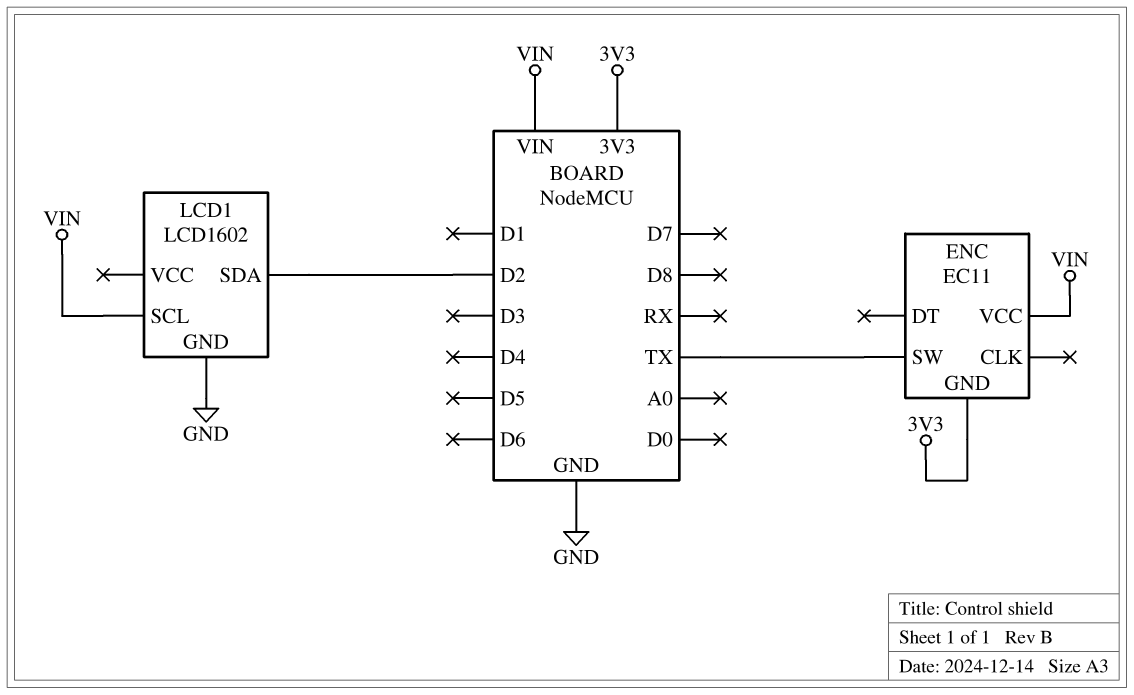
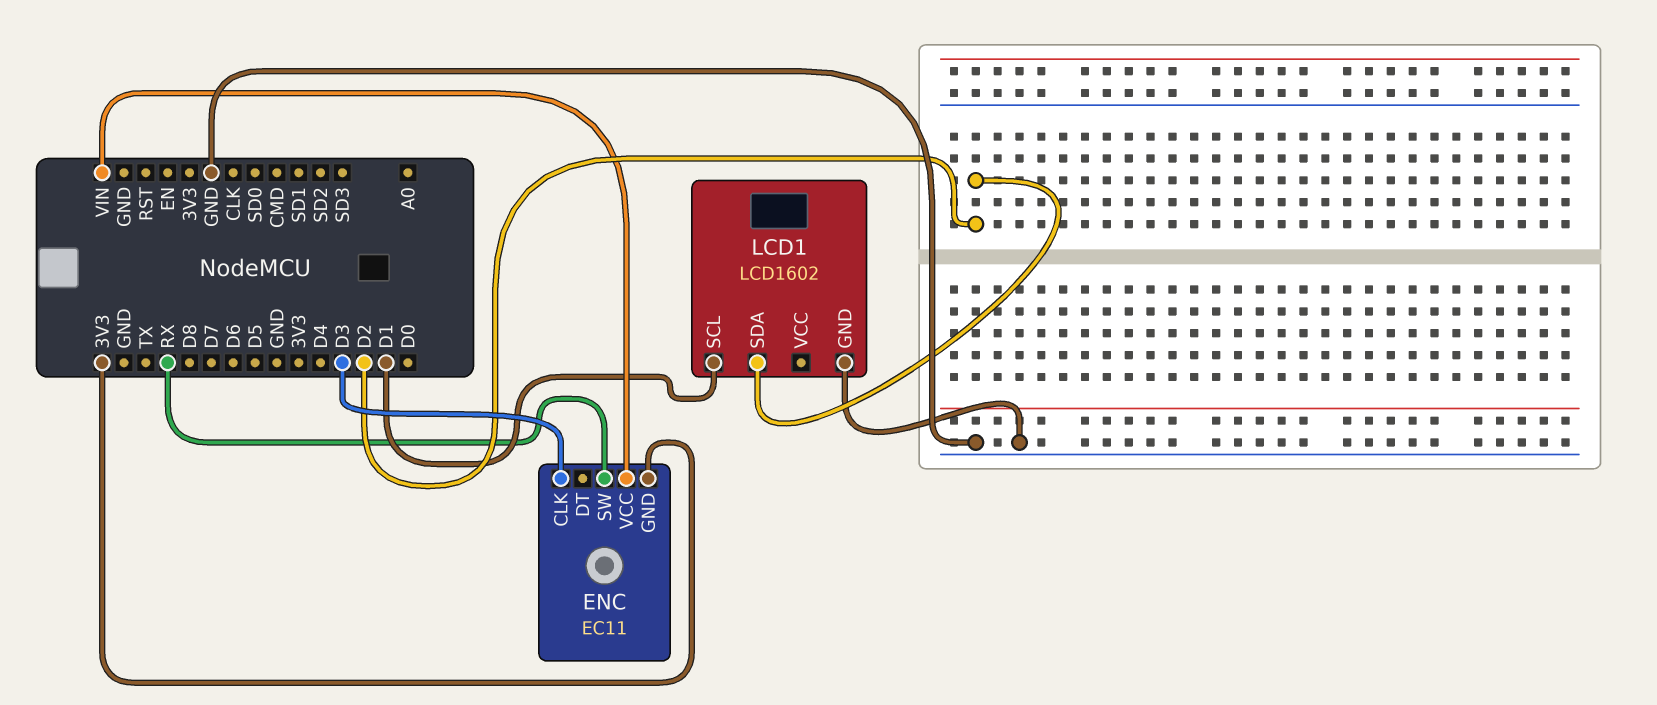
ENC pin CLK: none -> D3
ENC pin SW: TX -> RX
LCD1 pin SCL: VIN -> D1

